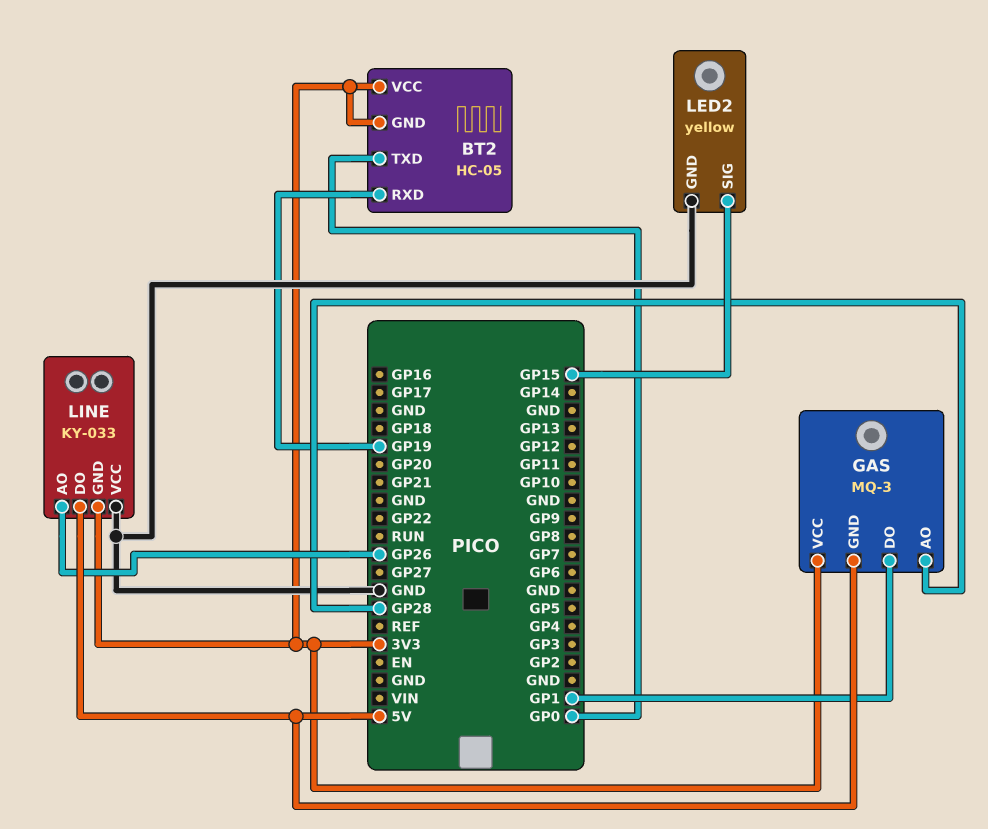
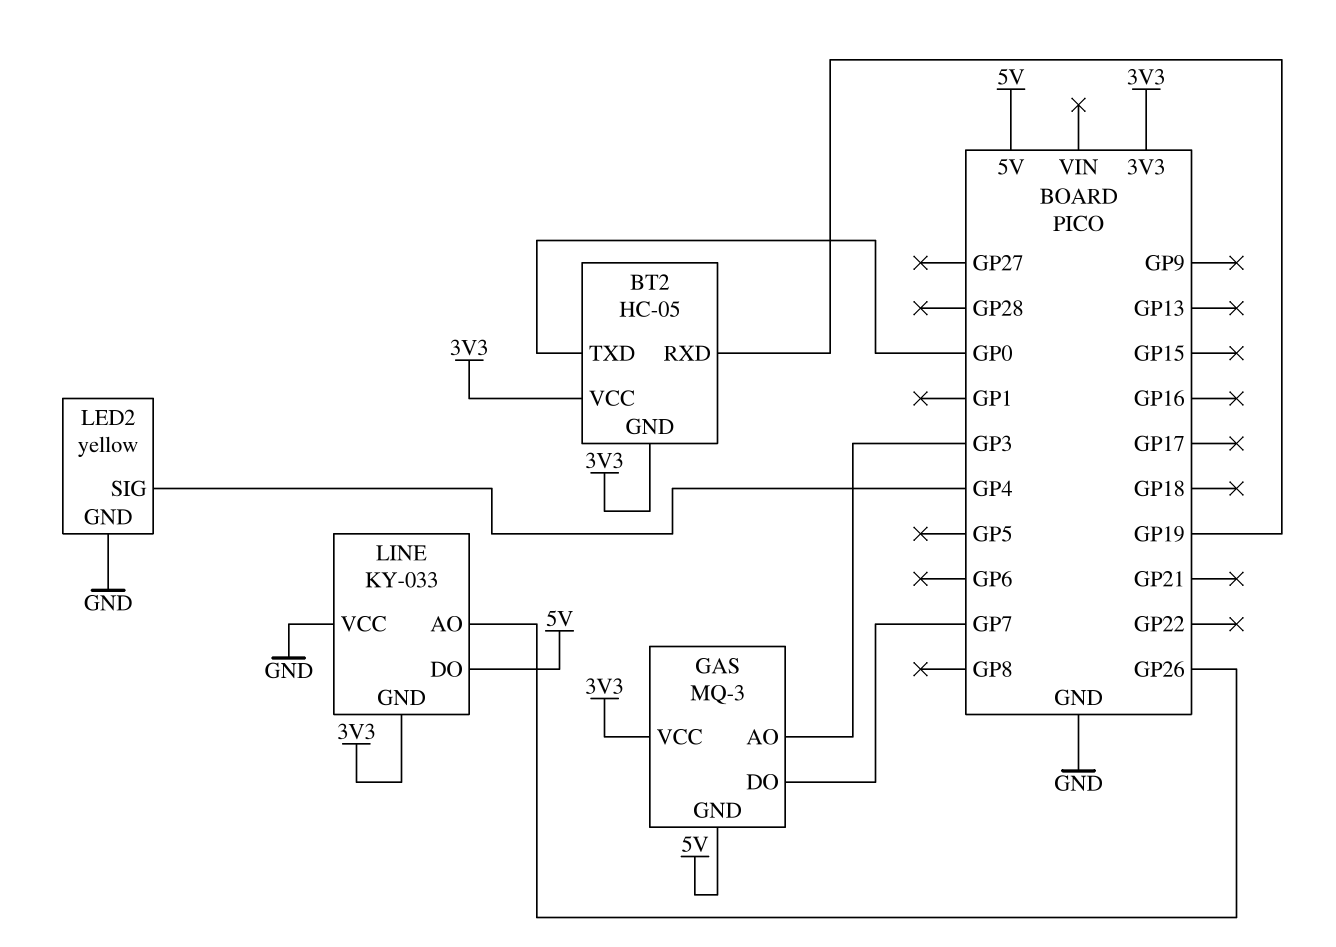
GAS pin AO: GP28 -> GP3
GAS pin DO: GP1 -> GP7
LED2 pin SIG: GP15 -> GP4

